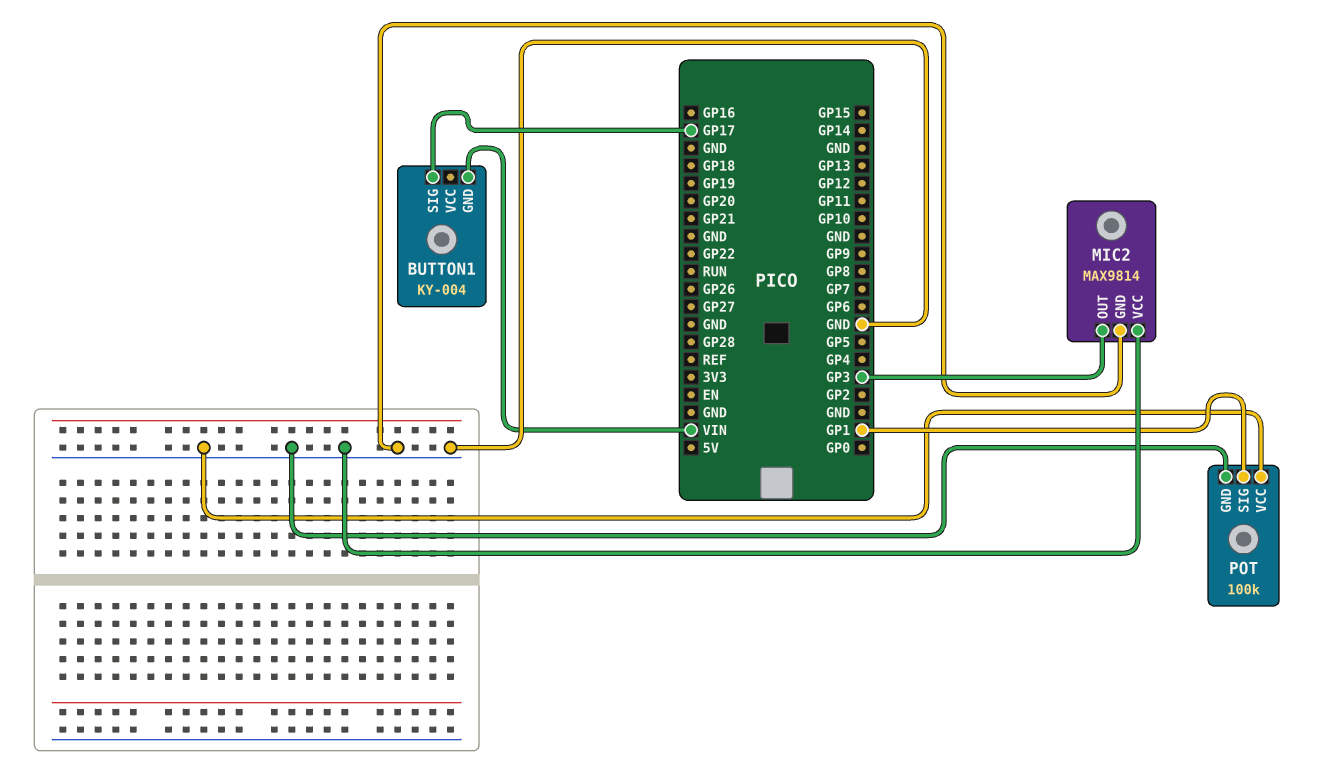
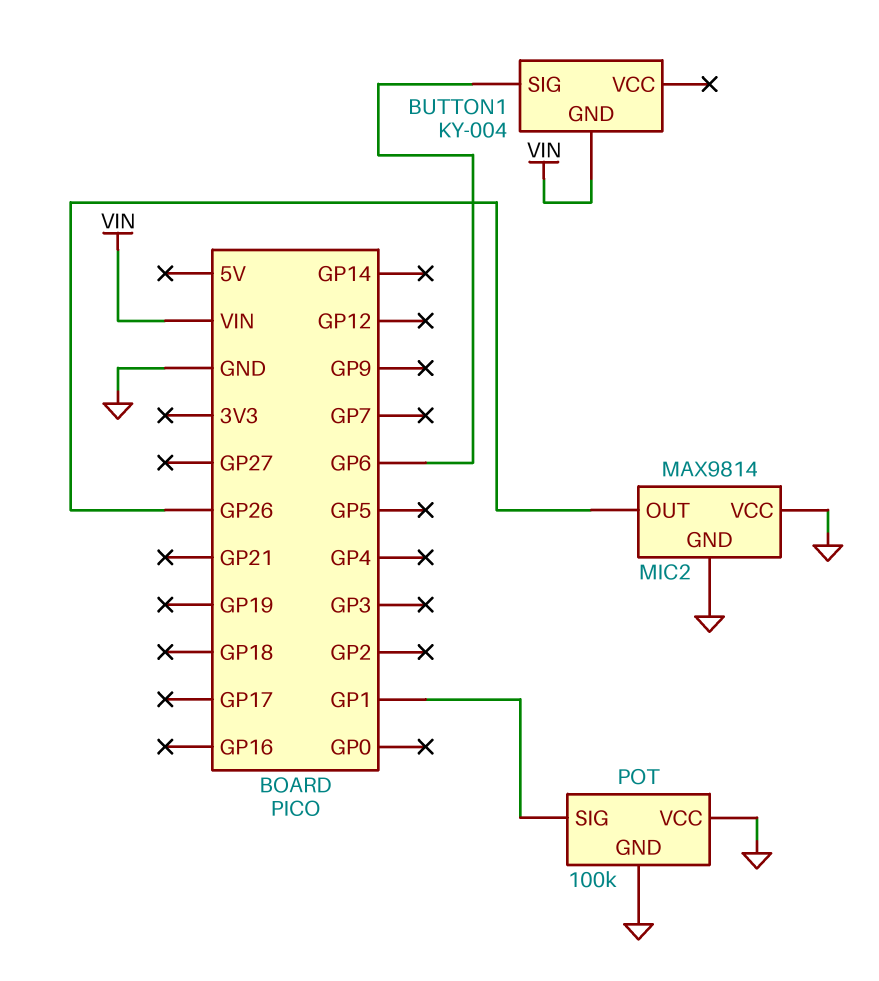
BUTTON1 pin SIG: GP17 -> GP6
MIC2 pin OUT: GP3 -> GP26

